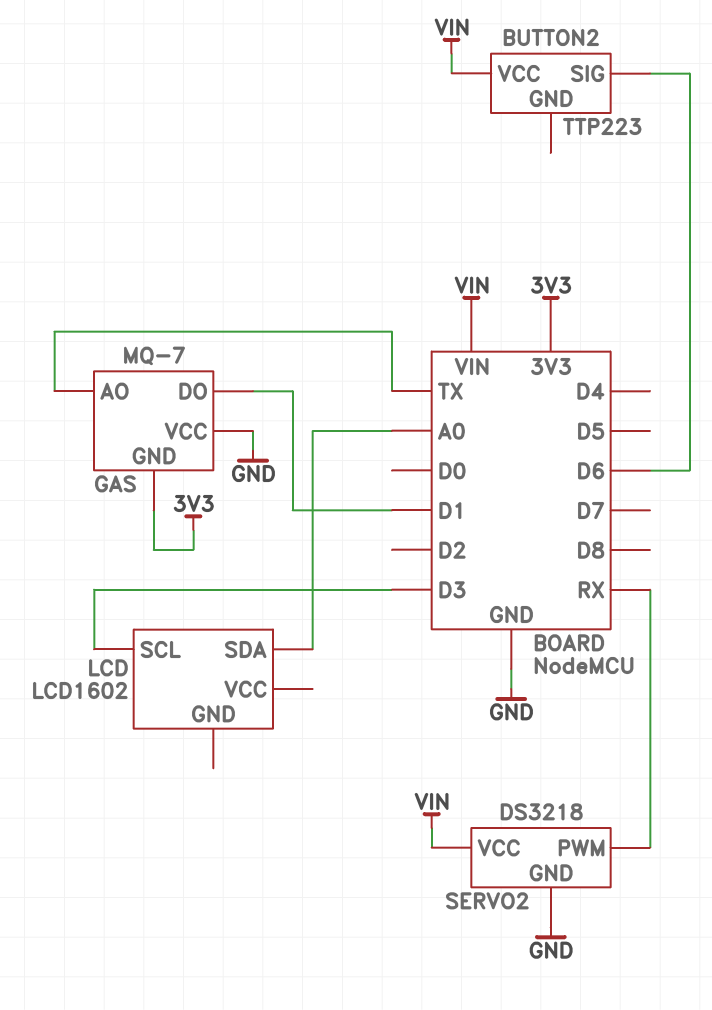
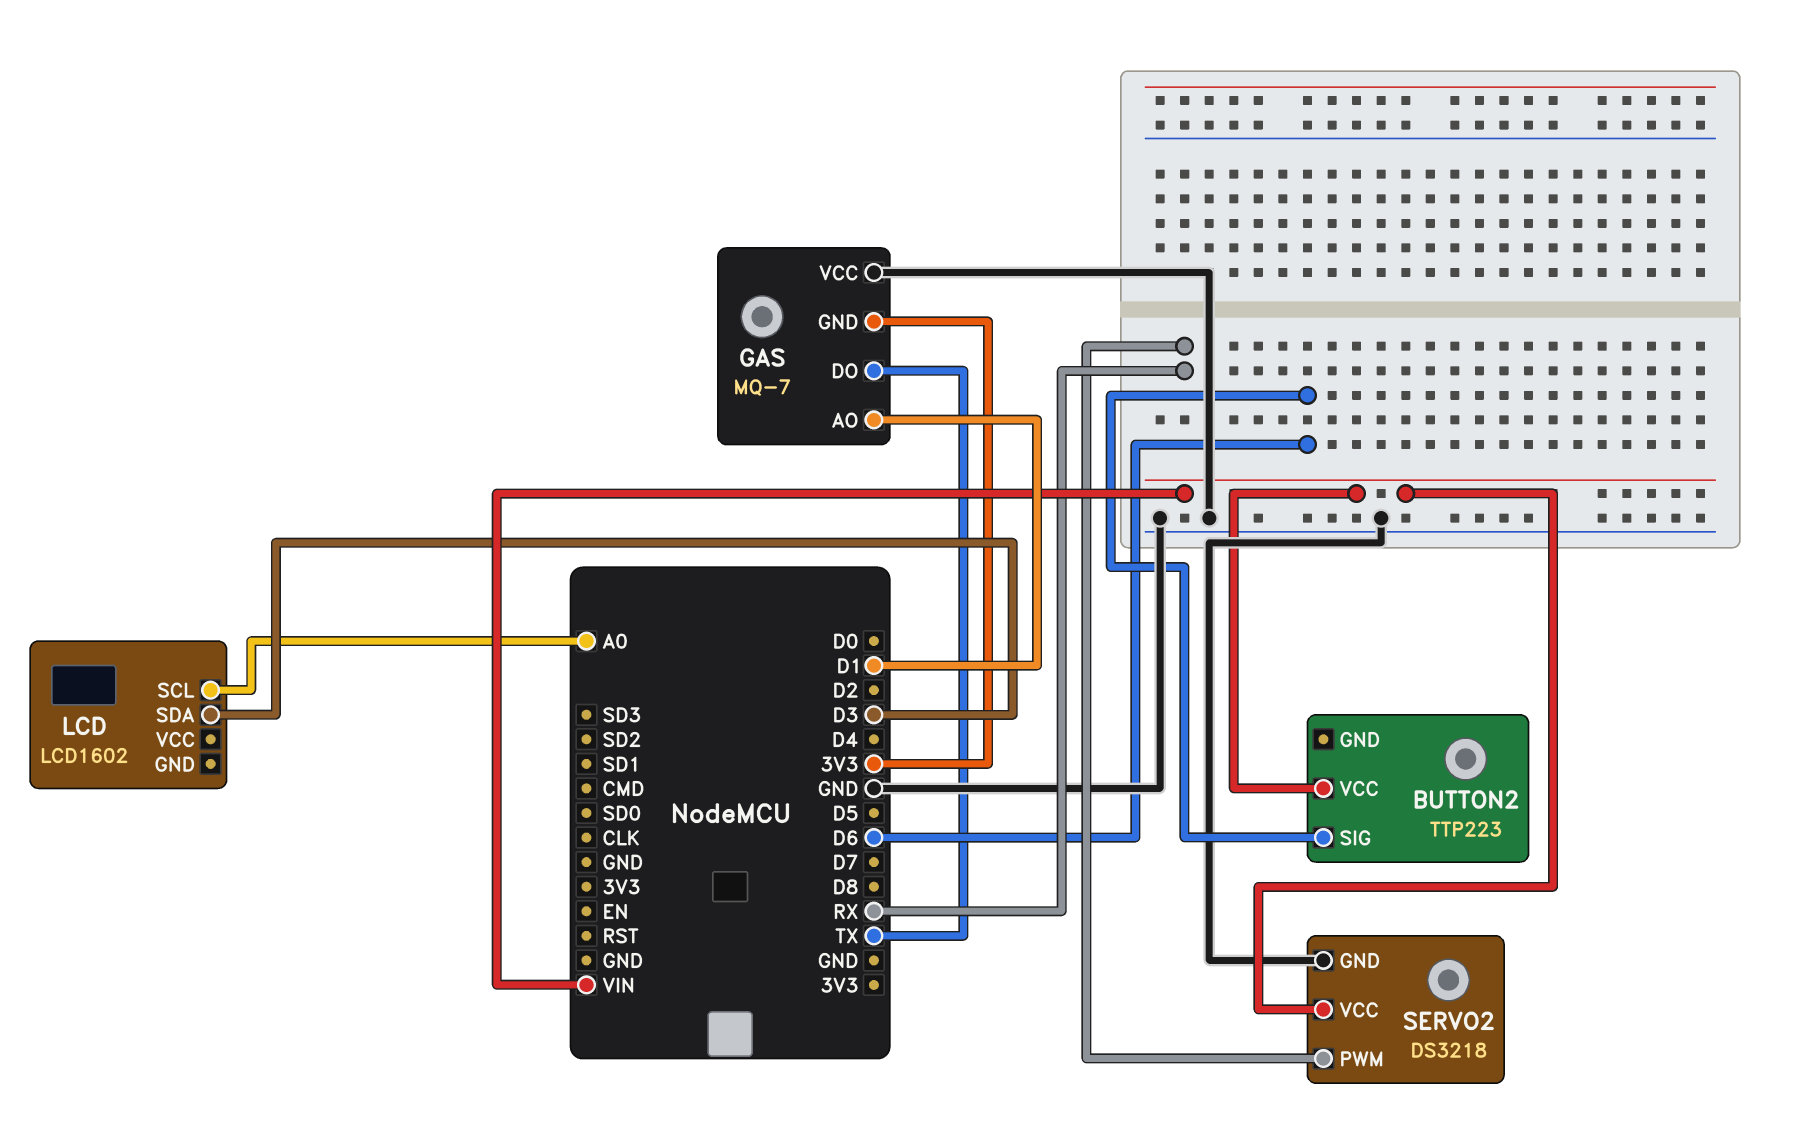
GAS pin AO: TX -> D1
GAS pin DO: D1 -> TX
LCD pin SCL: D3 -> A0
LCD pin SDA: A0 -> D3

